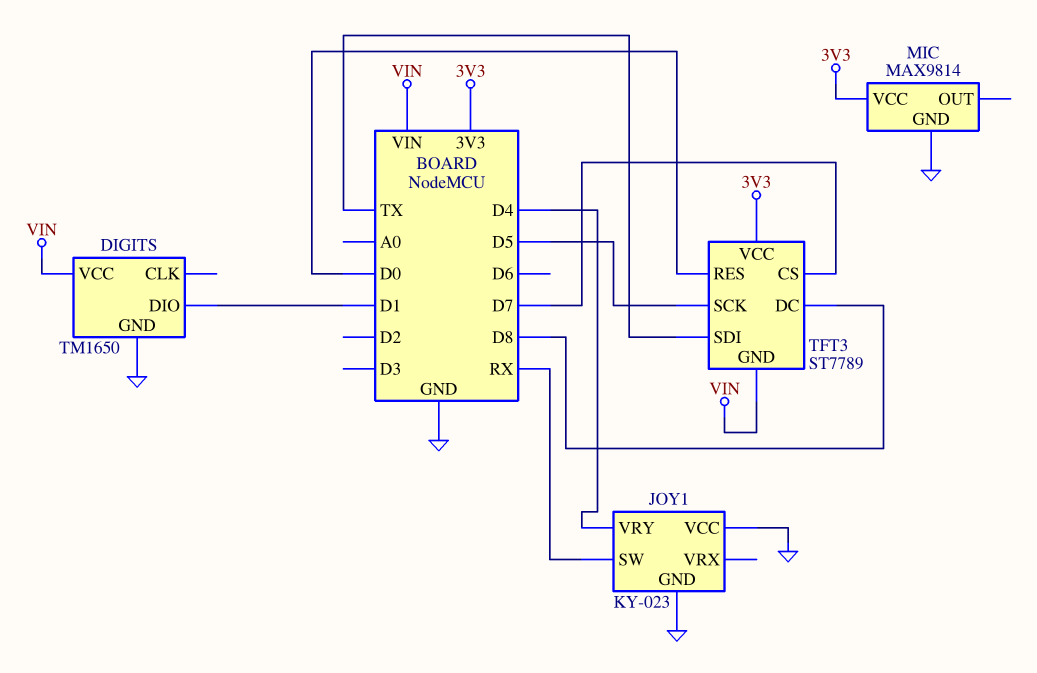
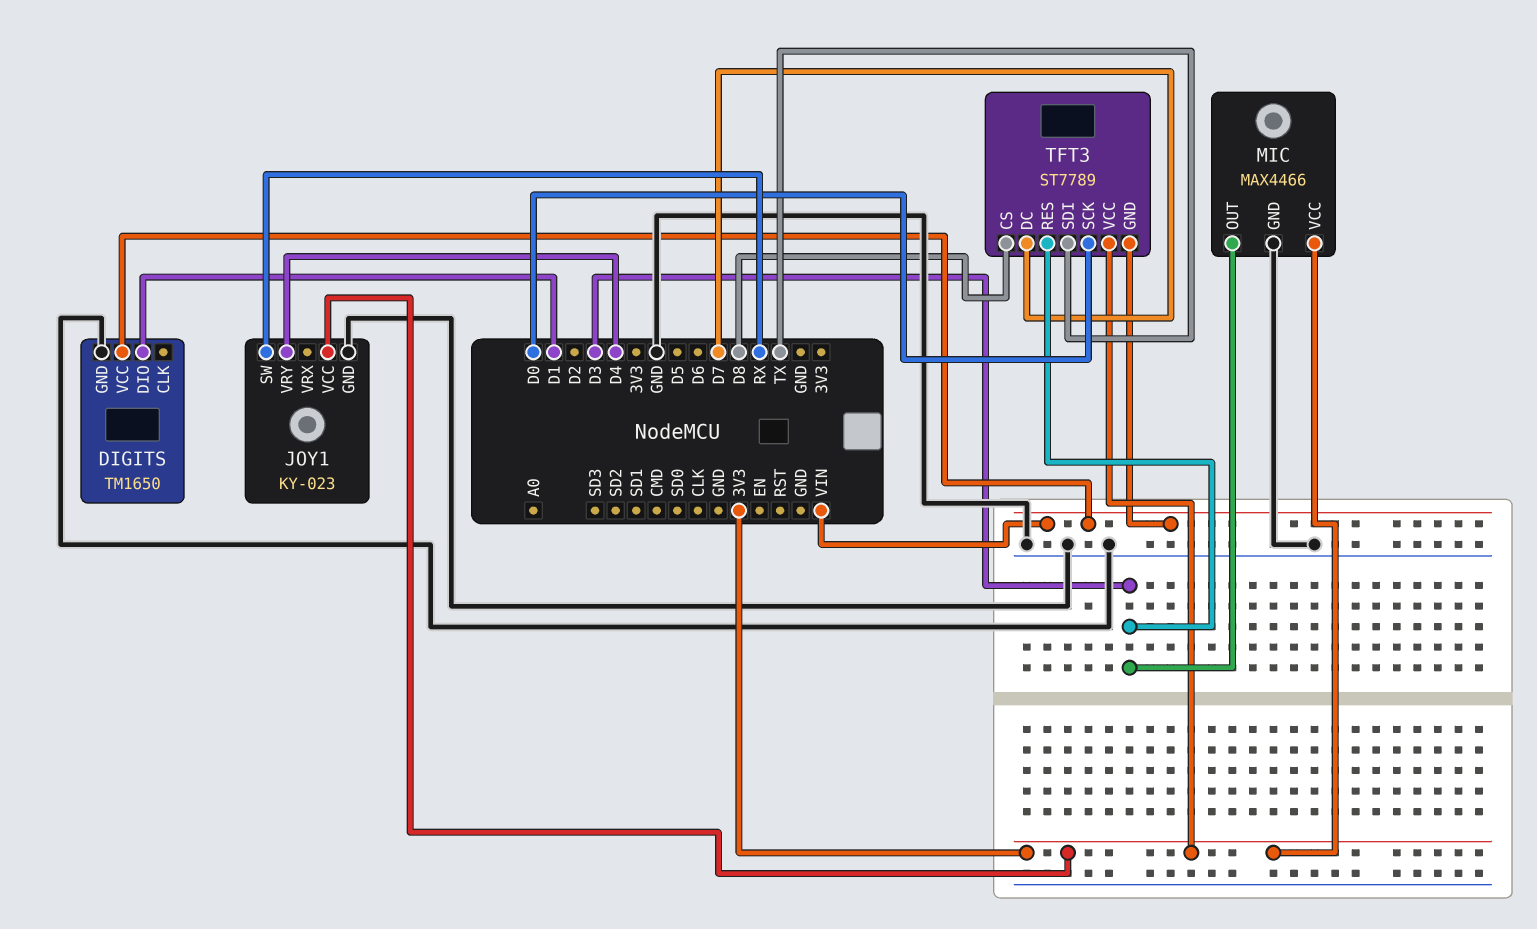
JOY1 pin VCC: GND -> 3V3
MIC: MAX9814 -> MAX4466
MIC pin OUT: none -> D3
TFT3 pin CS: D7 -> D8
TFT3 pin DC: D8 -> D7
TFT3 pin RES: D0 -> D3
TFT3 pin SCK: D5 -> D0

